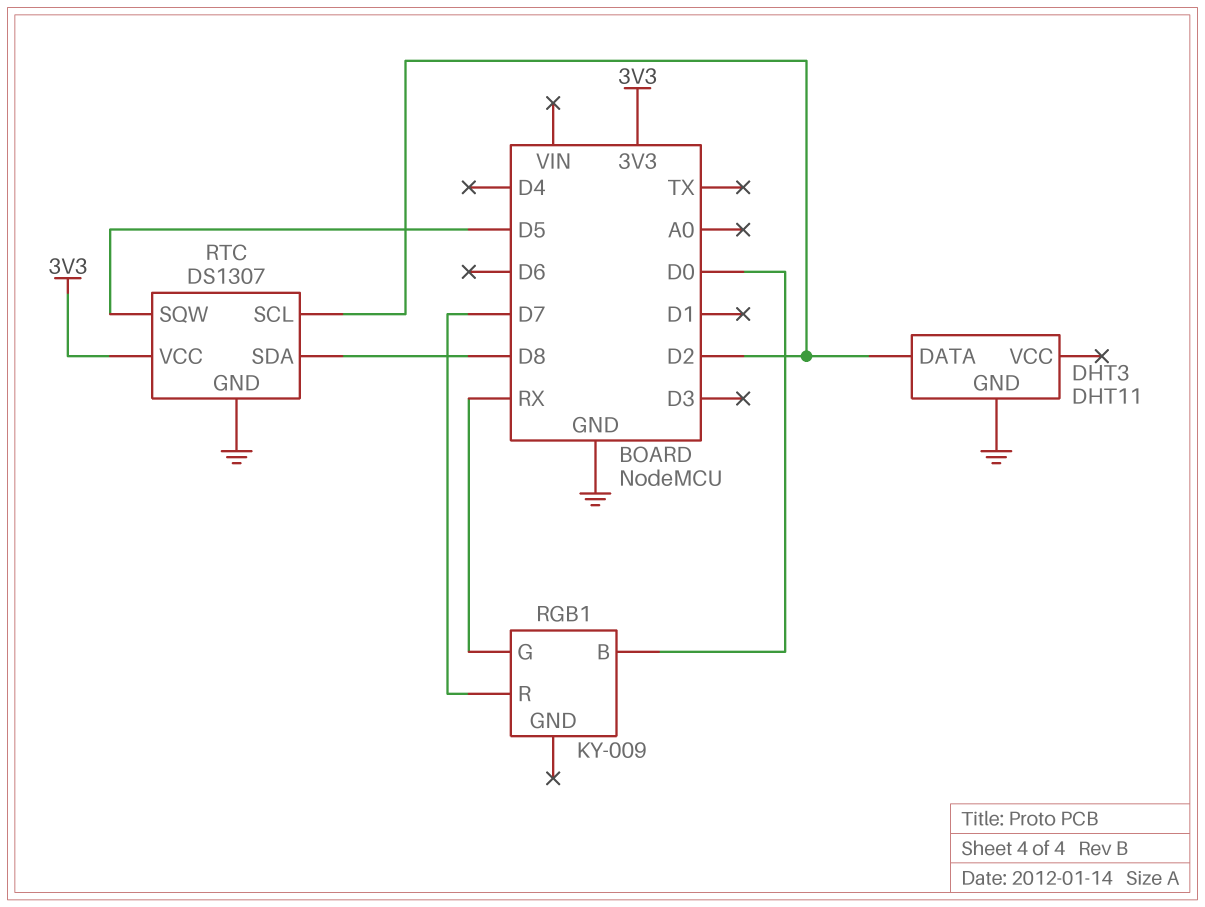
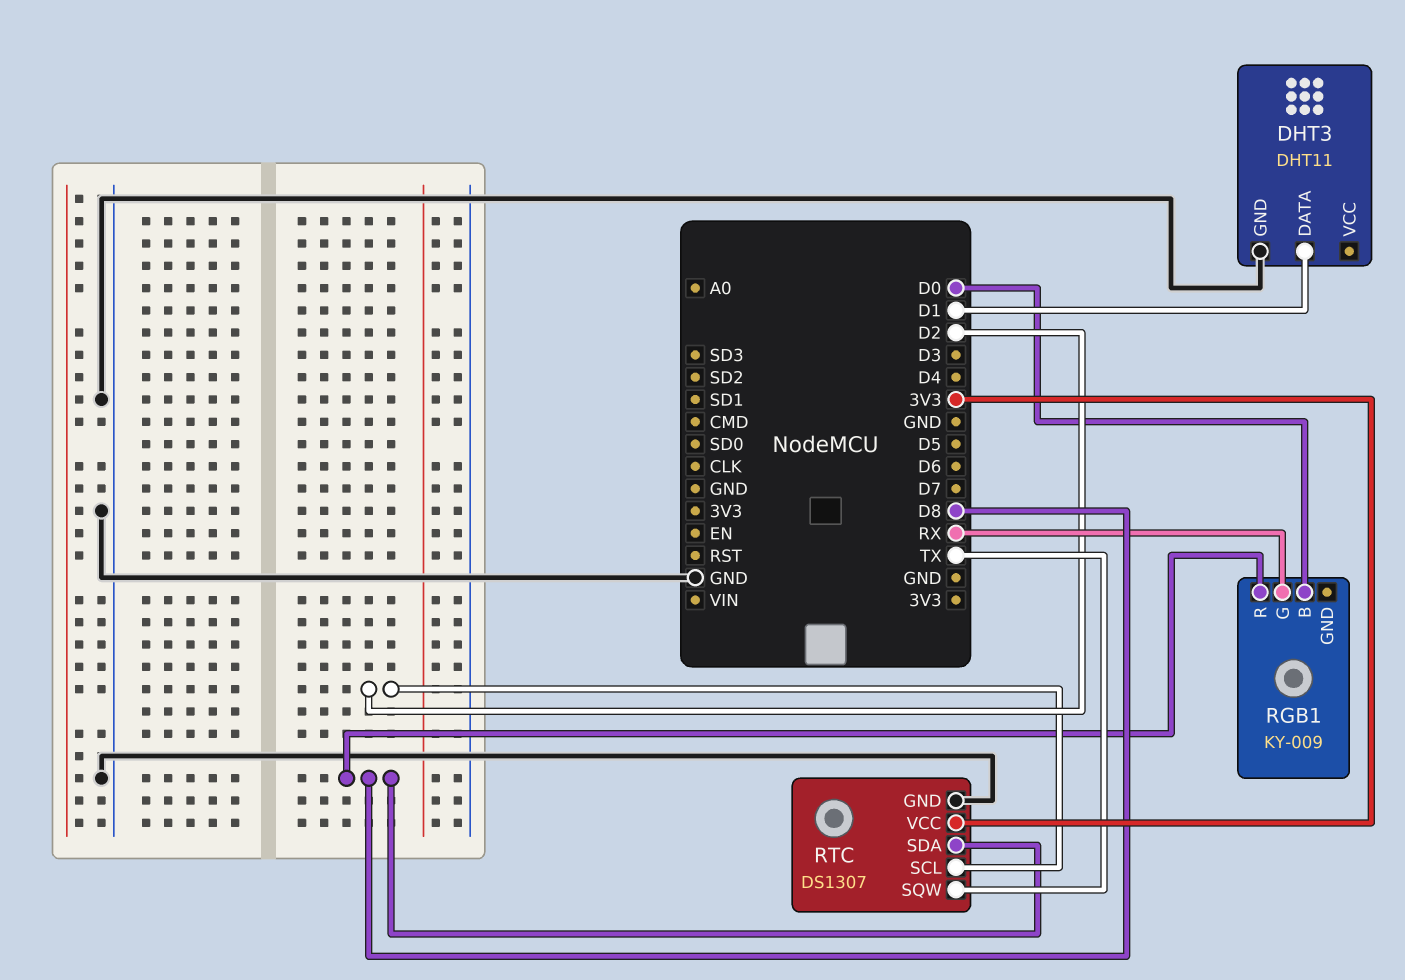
DHT3 pin DATA: D2 -> D1
RGB1 pin R: D7 -> D8
RTC pin SQW: D5 -> TX

